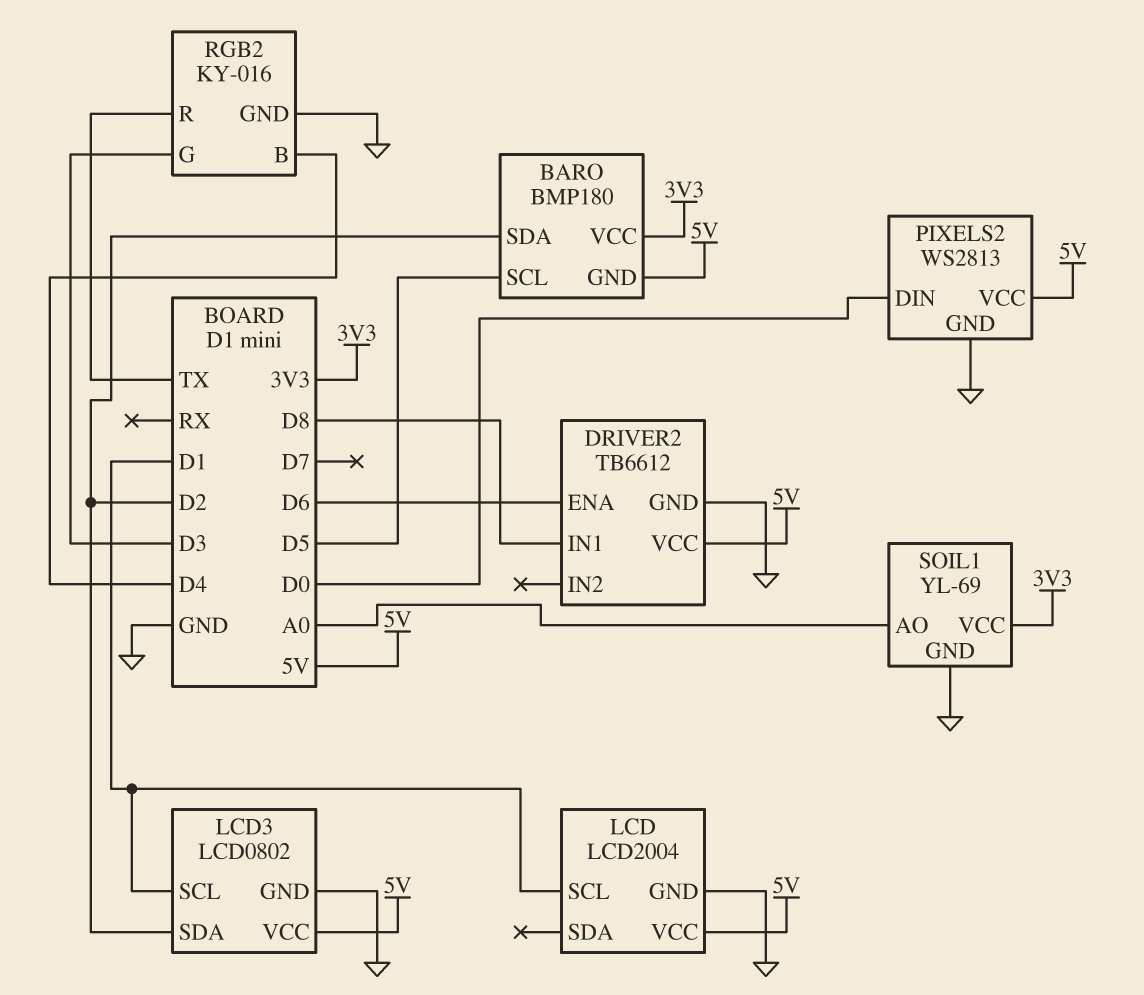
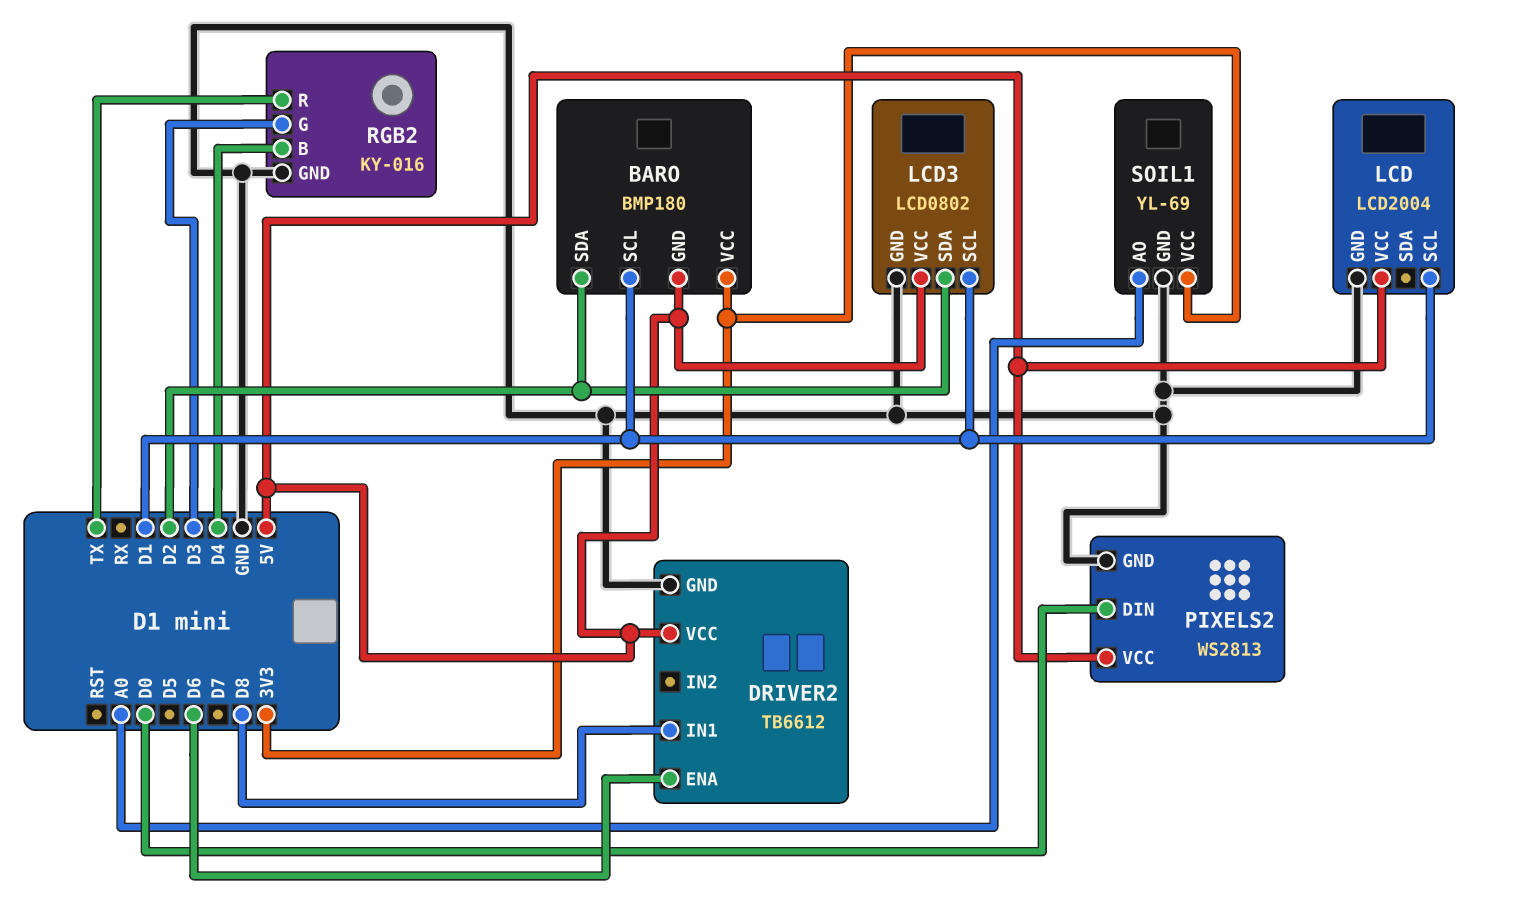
BARO pin SCL: D5 -> D1

